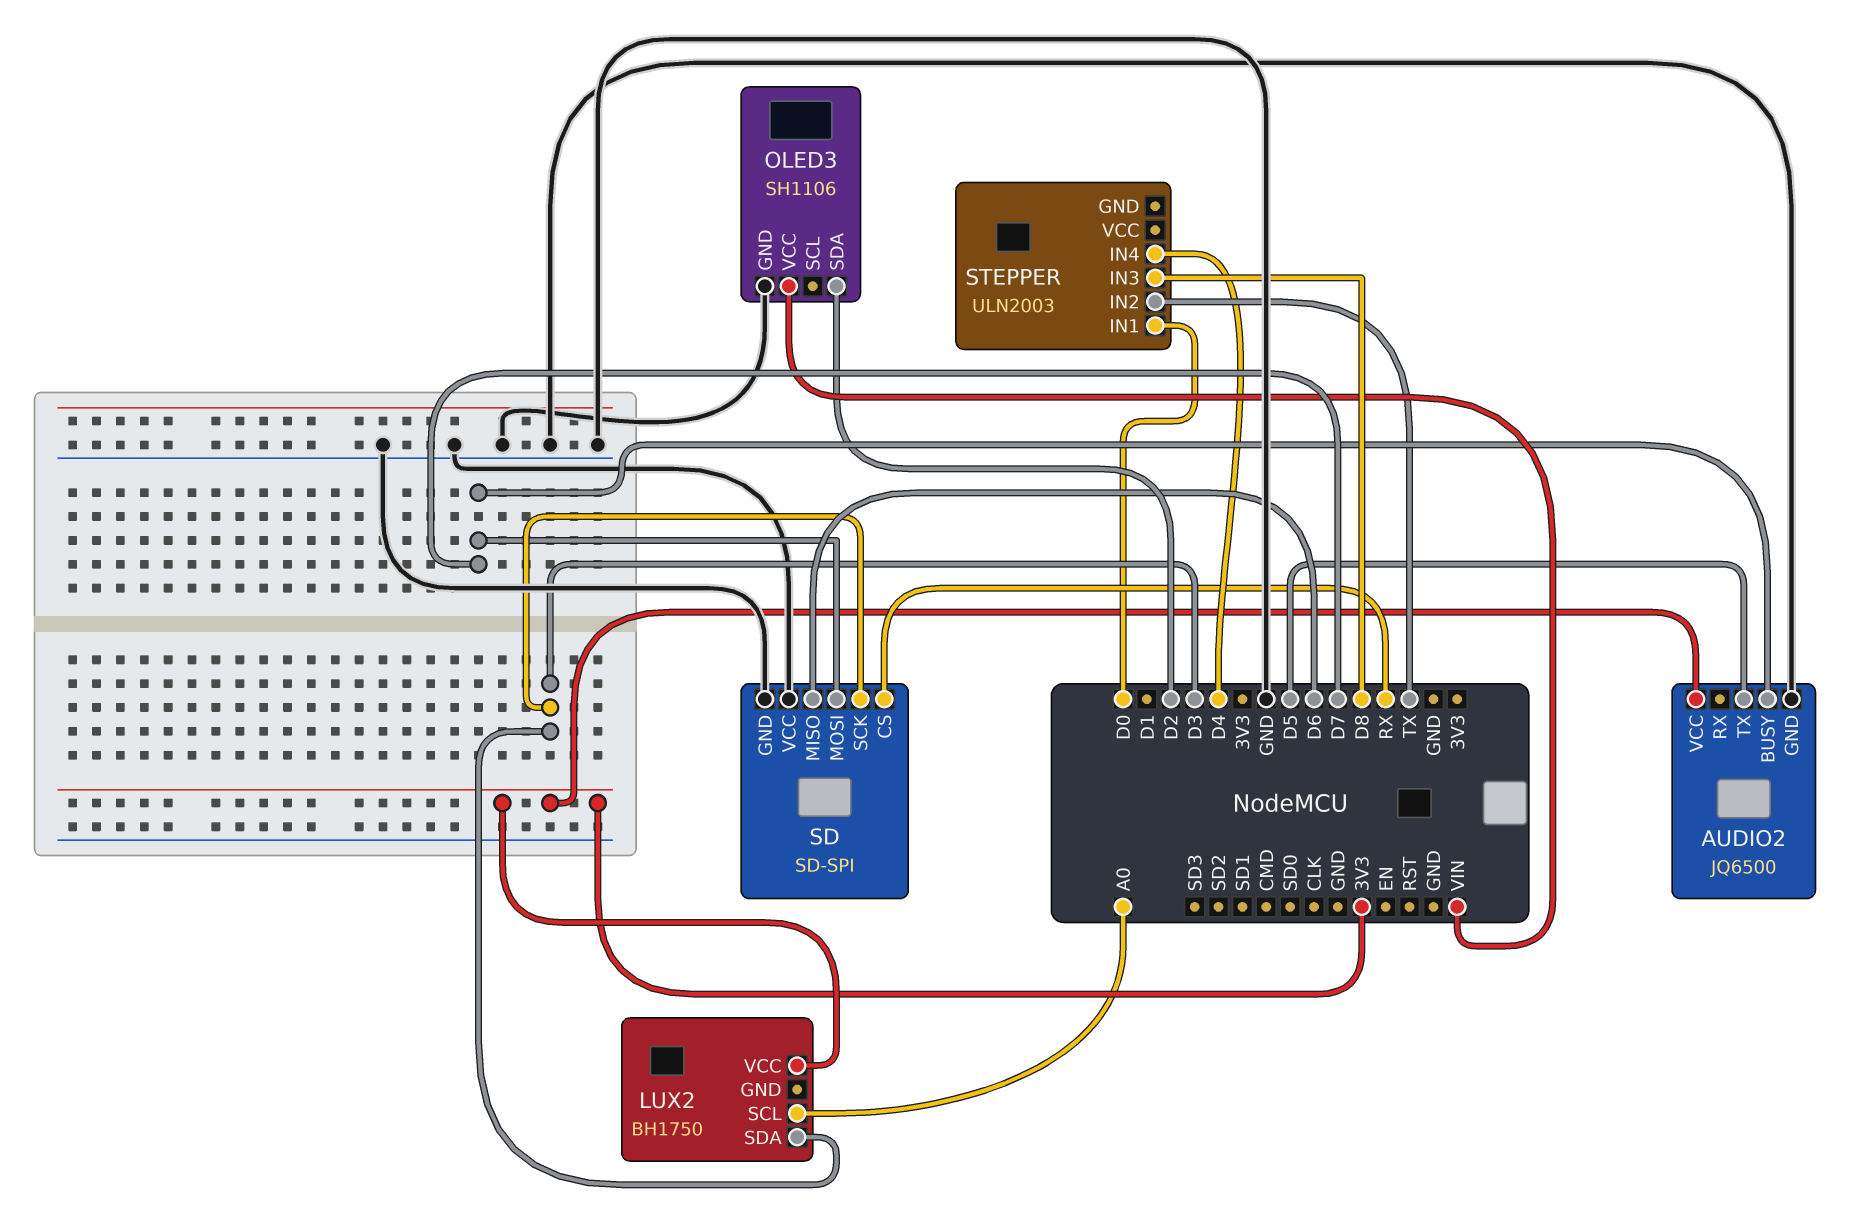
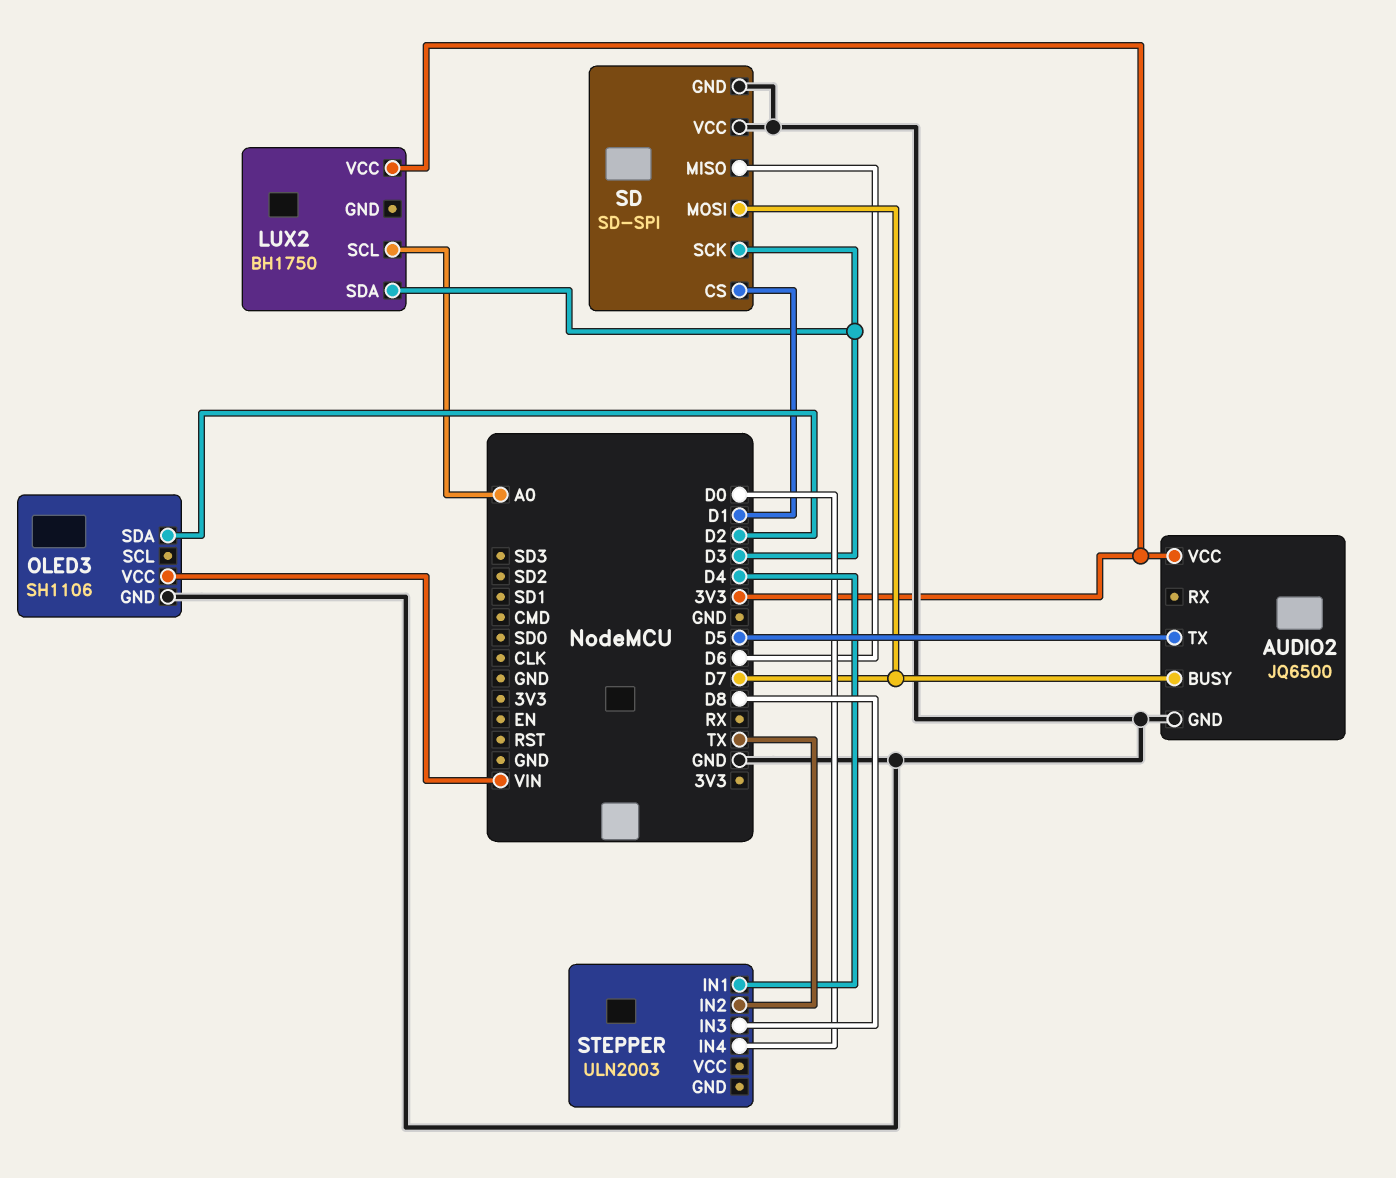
SD pin CS: RX -> D1
STEPPER pin IN1: D0 -> D4
STEPPER pin IN4: D4 -> D0

